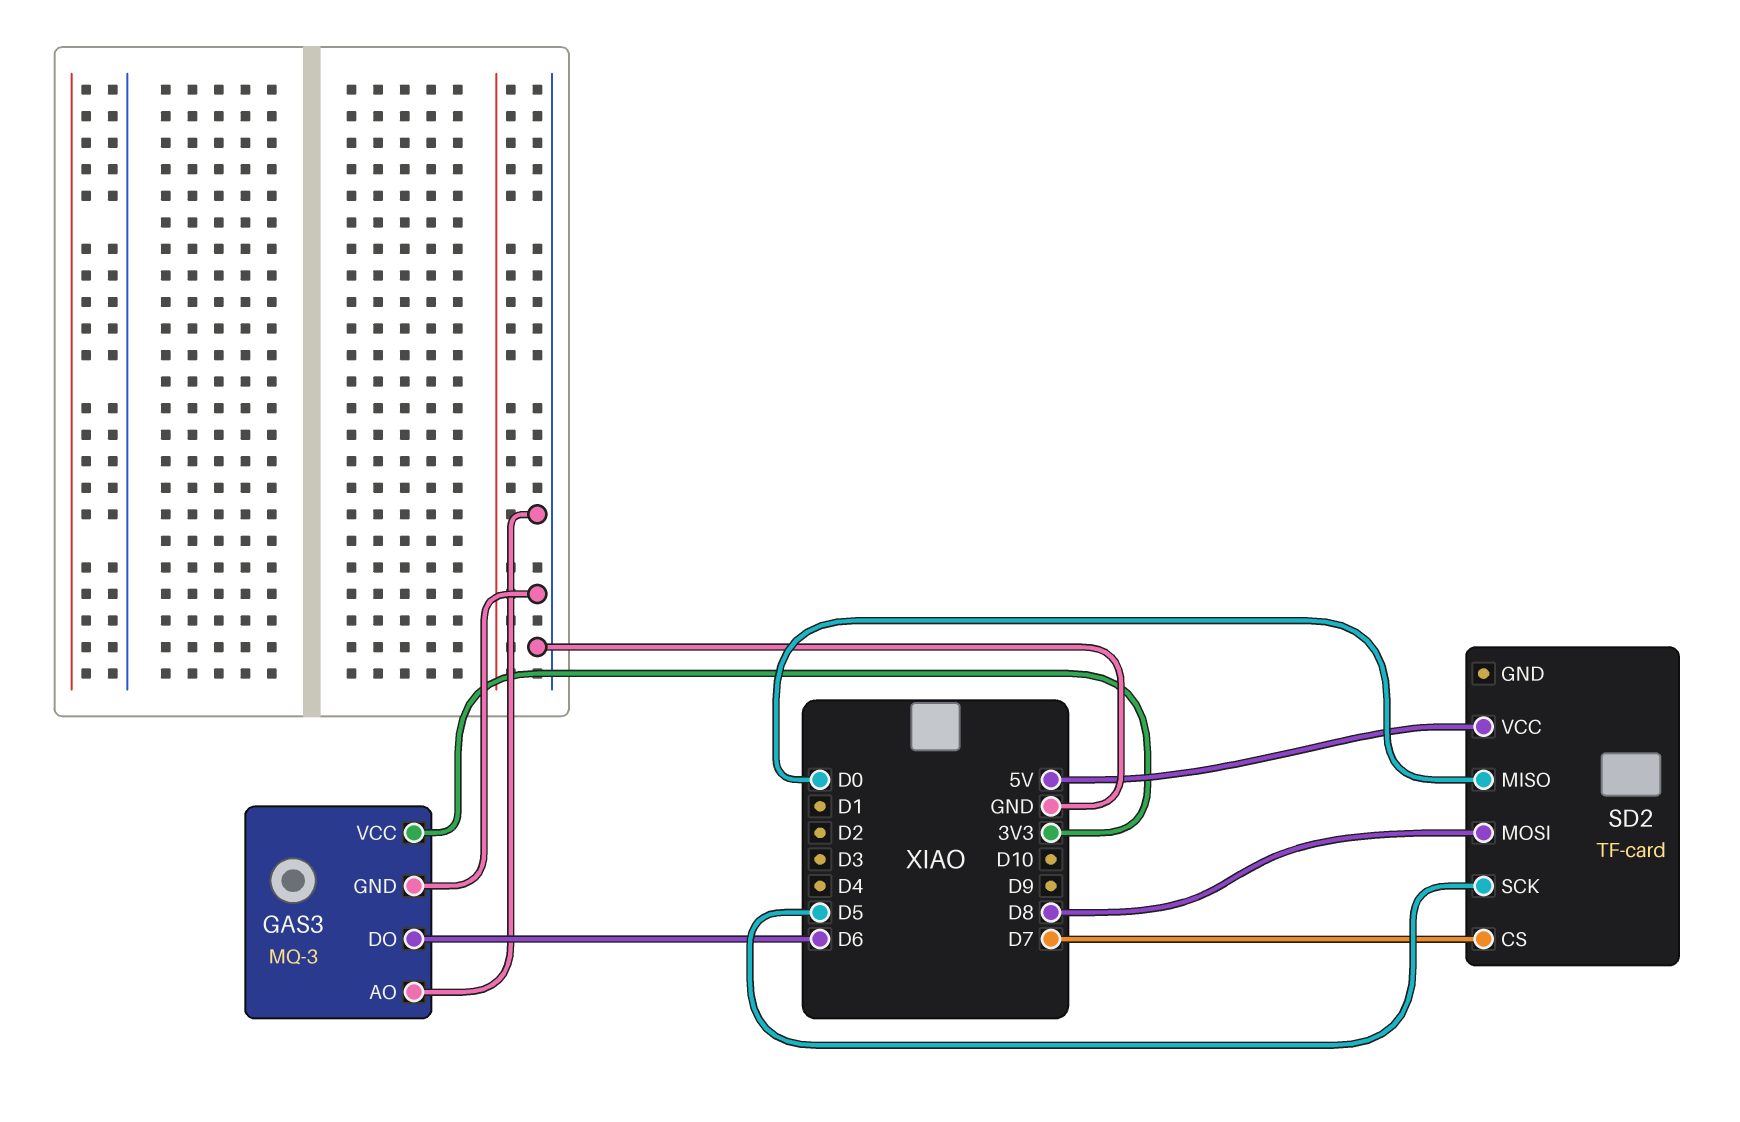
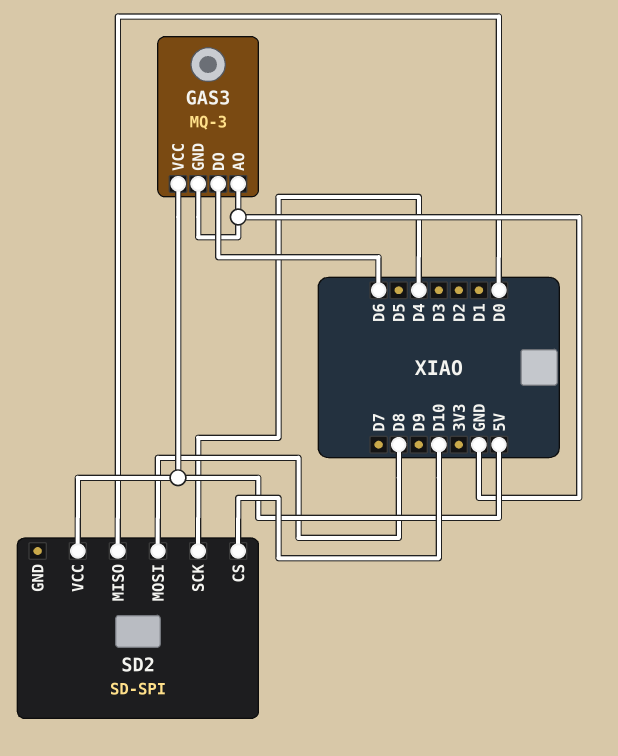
GAS3 pin VCC: 3V3 -> 5V
SD2: TF-card -> SD-SPI
SD2 pin CS: D7 -> D10
SD2 pin SCK: D5 -> D4

